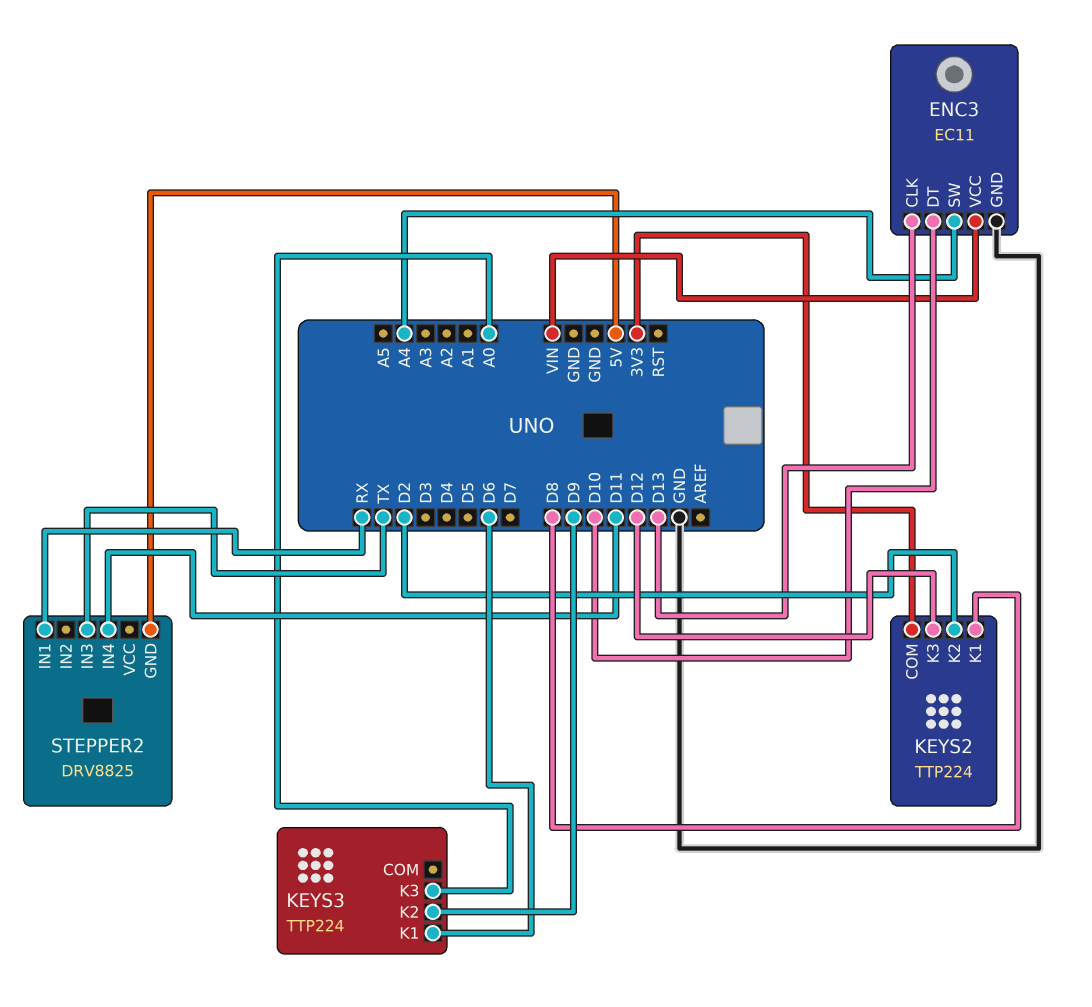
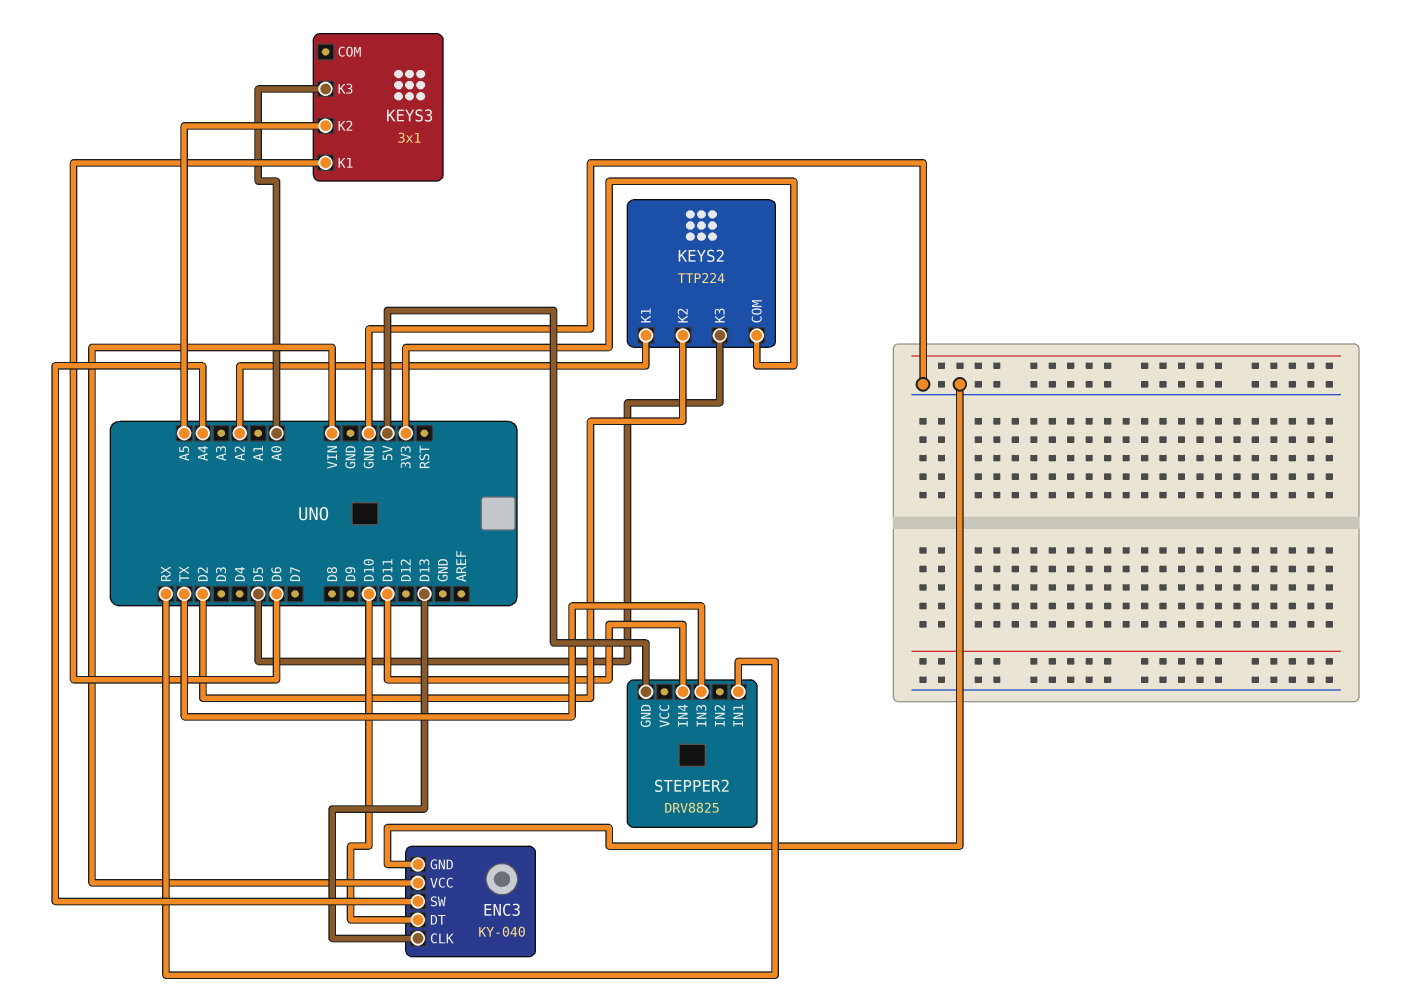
ENC3: EC11 -> KY-040
KEYS2 pin K1: D8 -> A2
KEYS2 pin K3: D12 -> D5
KEYS3: TTP224 -> 3x1
KEYS3 pin K2: D9 -> A5

